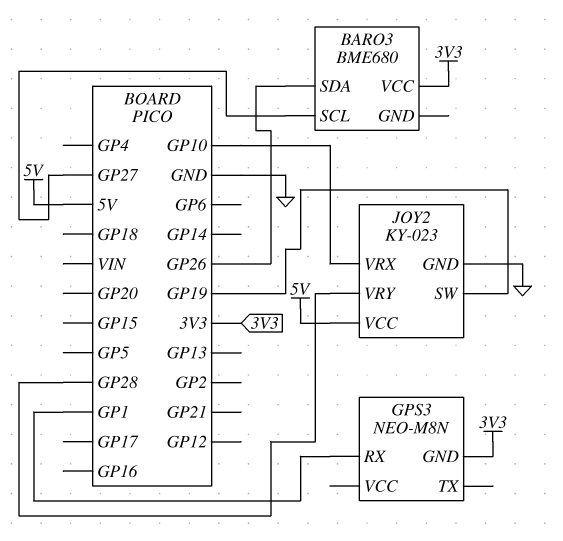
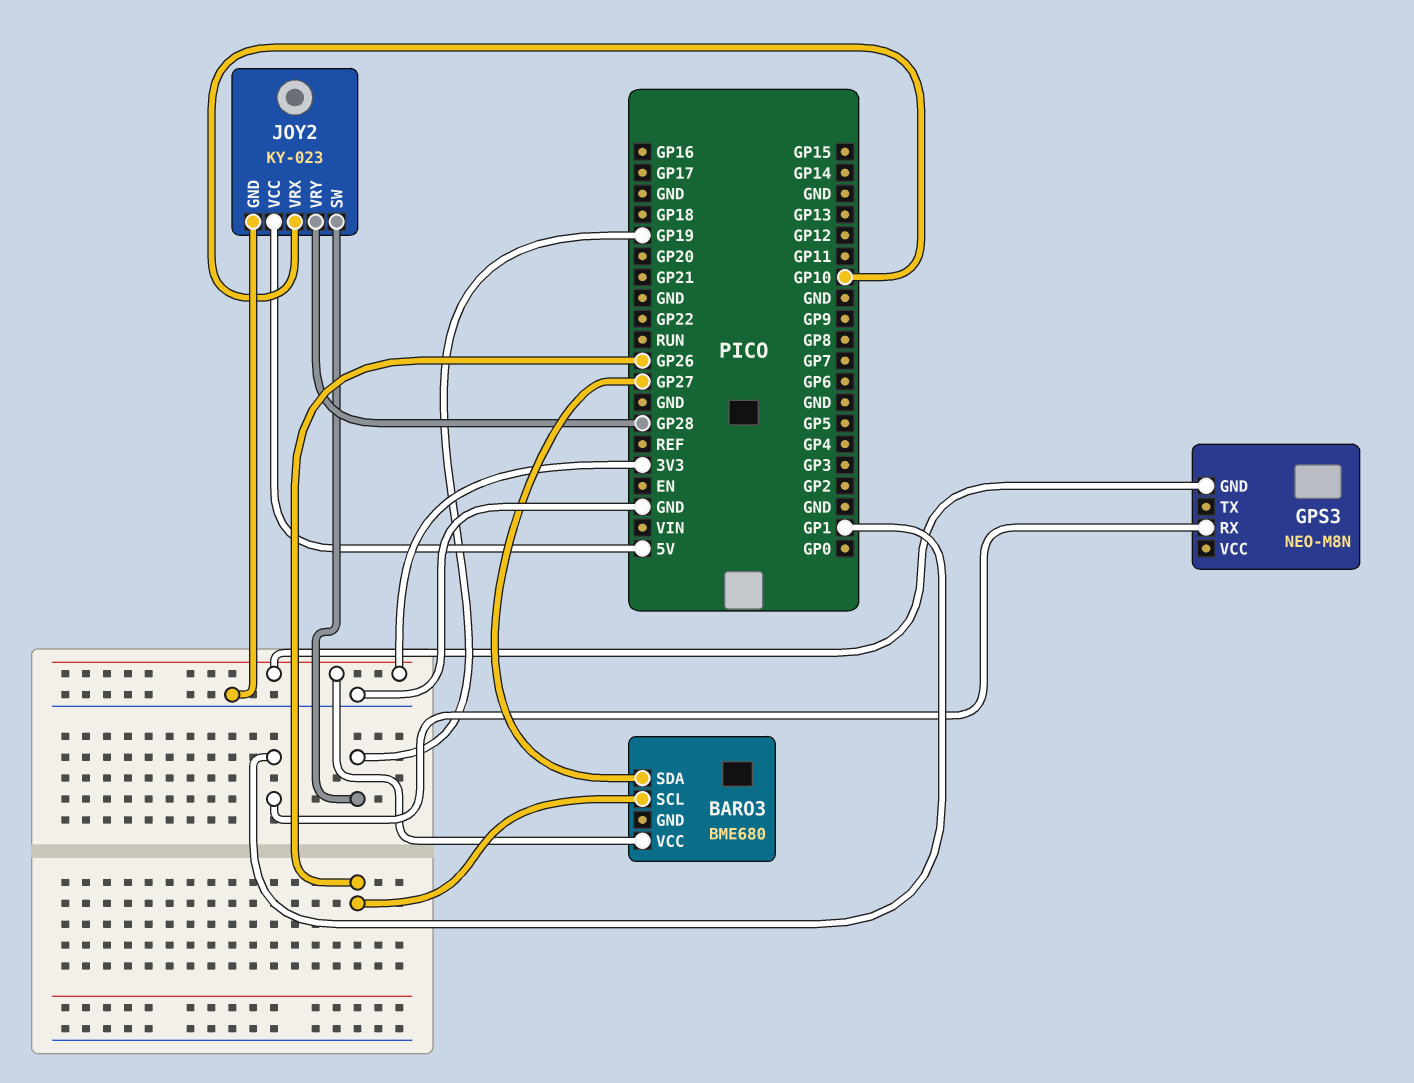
BARO3 pin SCL: GP27 -> GP26
BARO3 pin SDA: GP26 -> GP27

